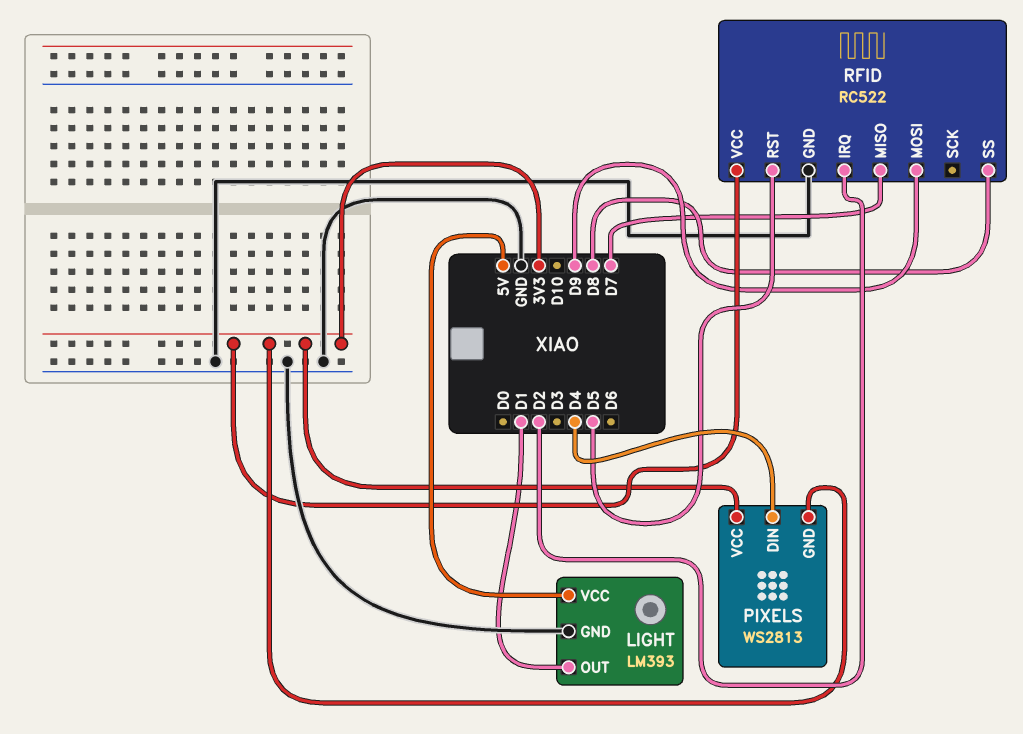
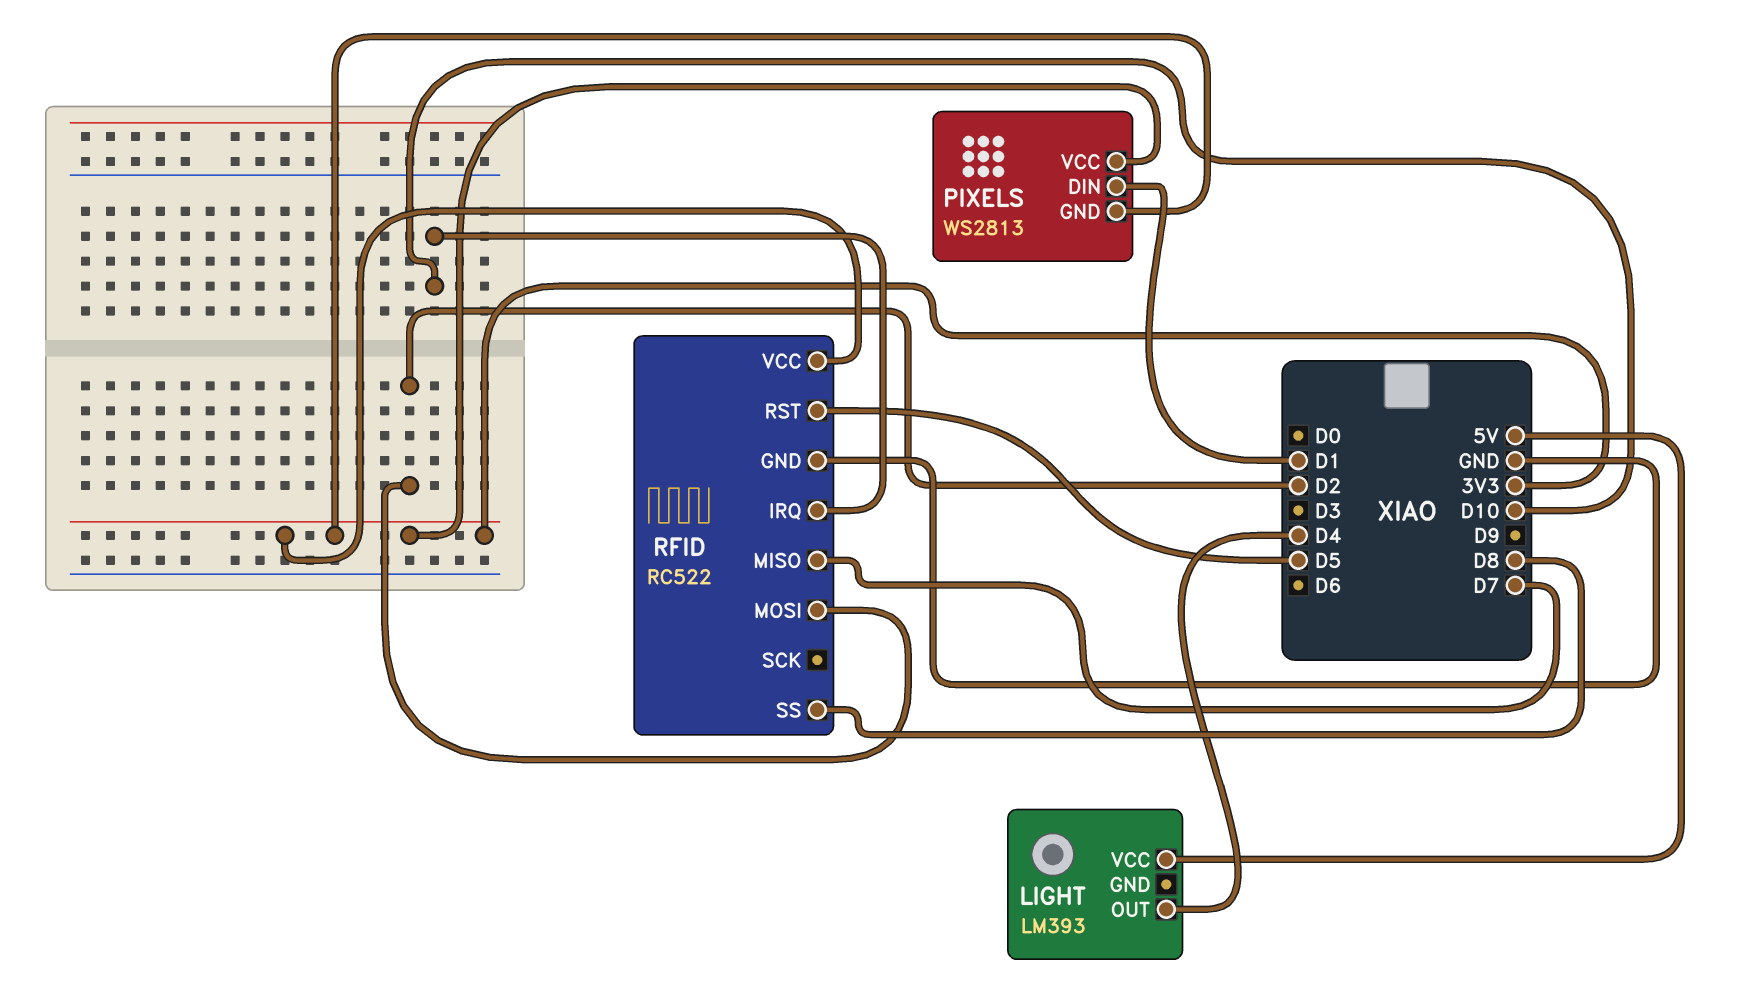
LIGHT pin GND: GND -> none
LIGHT pin OUT: D1 -> D4
PIXELS pin DIN: D4 -> D1
RFID pin IRQ: D2 -> D10
RFID pin MOSI: D9 -> D2

